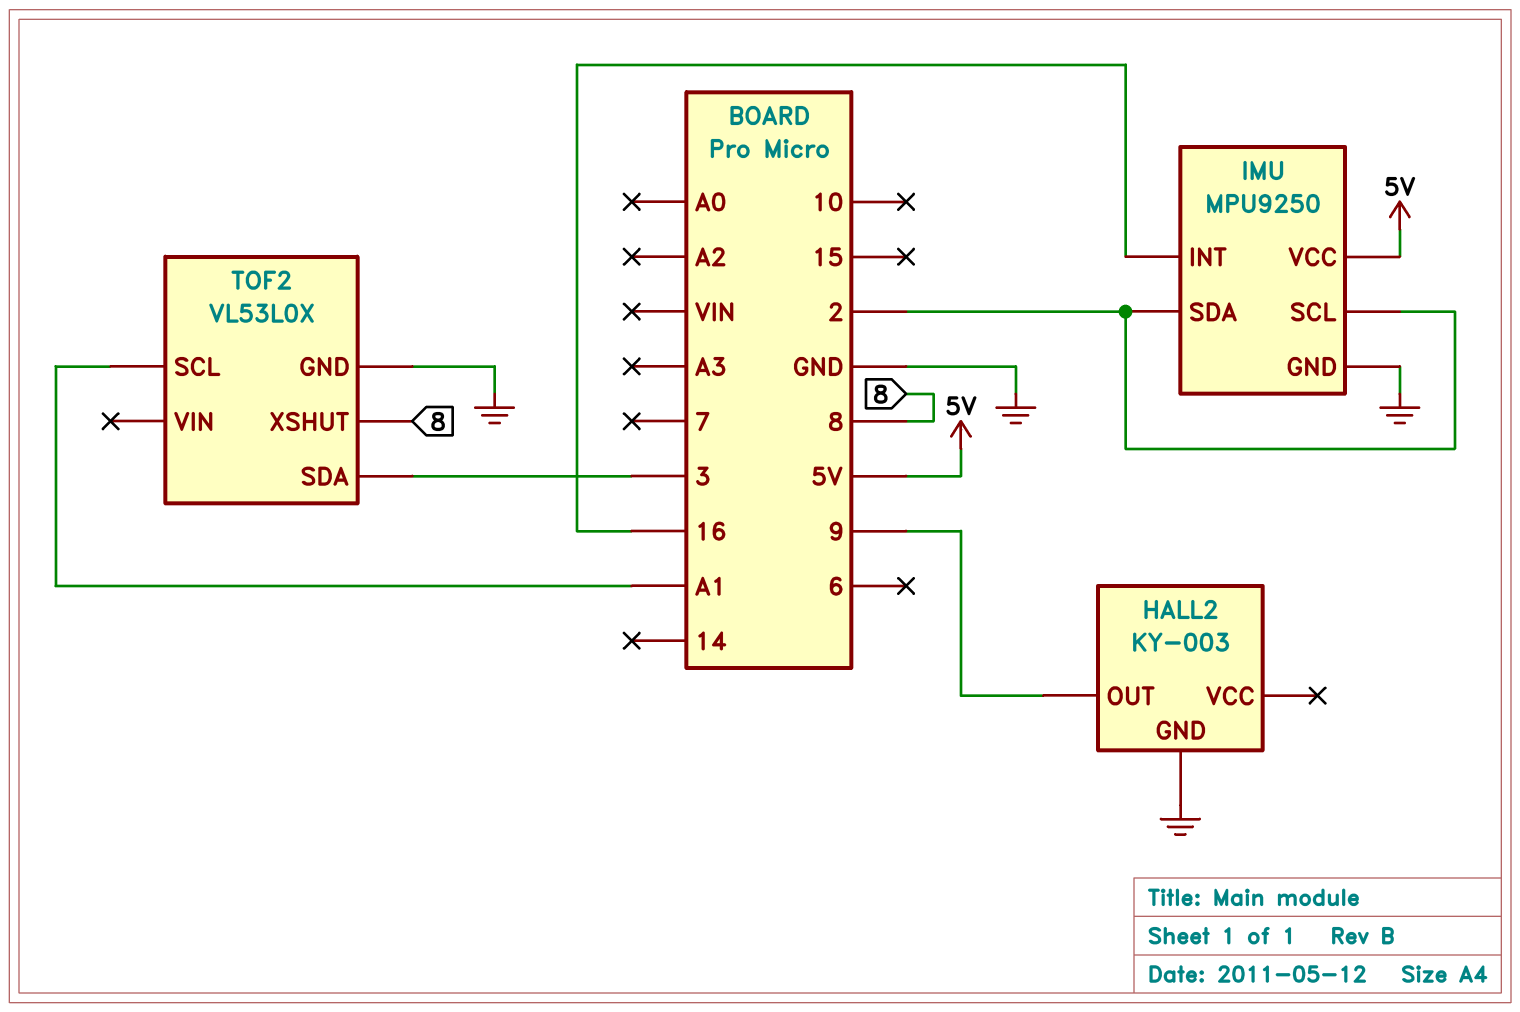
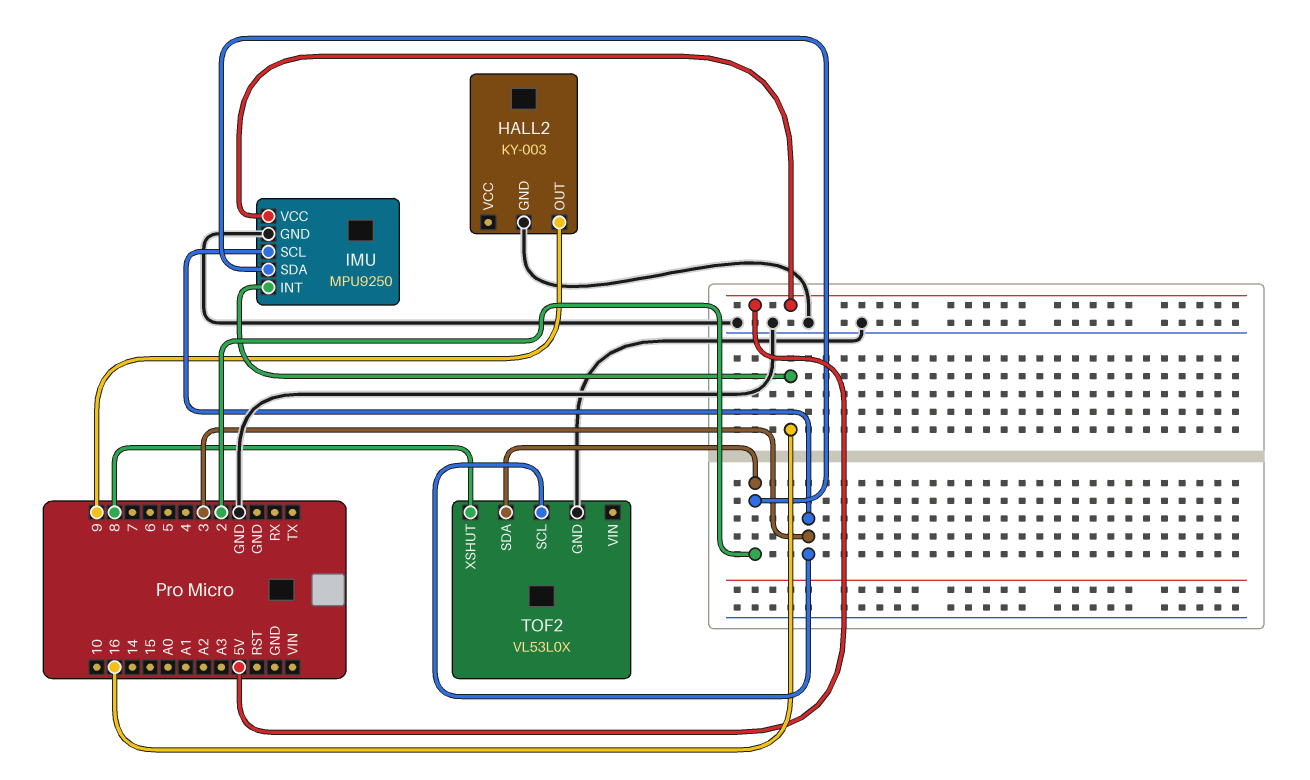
IMU pin SCL: 2 -> 3
TOF2 pin SCL: A1 -> 3
TOF2 pin SDA: 3 -> 2

